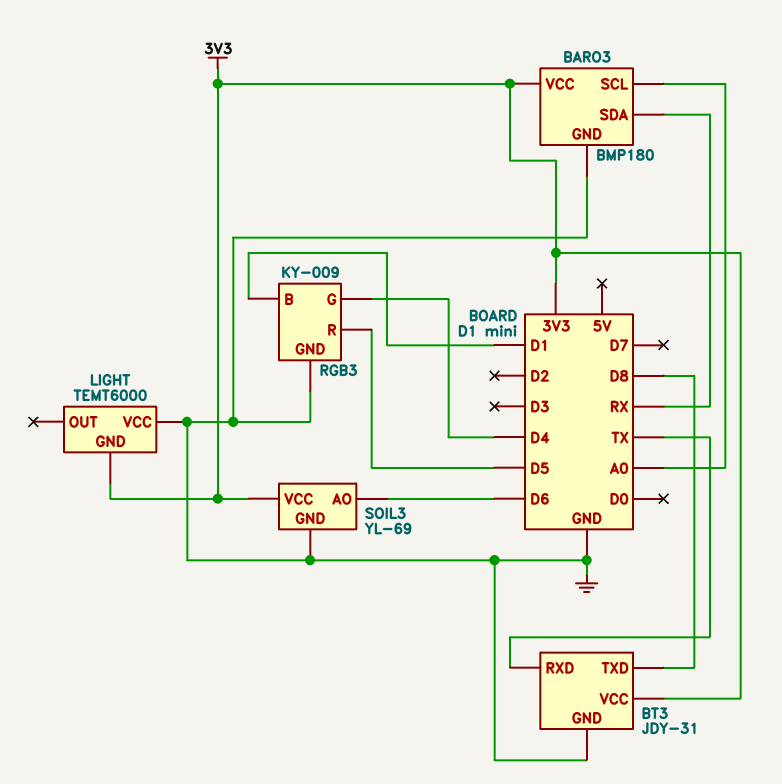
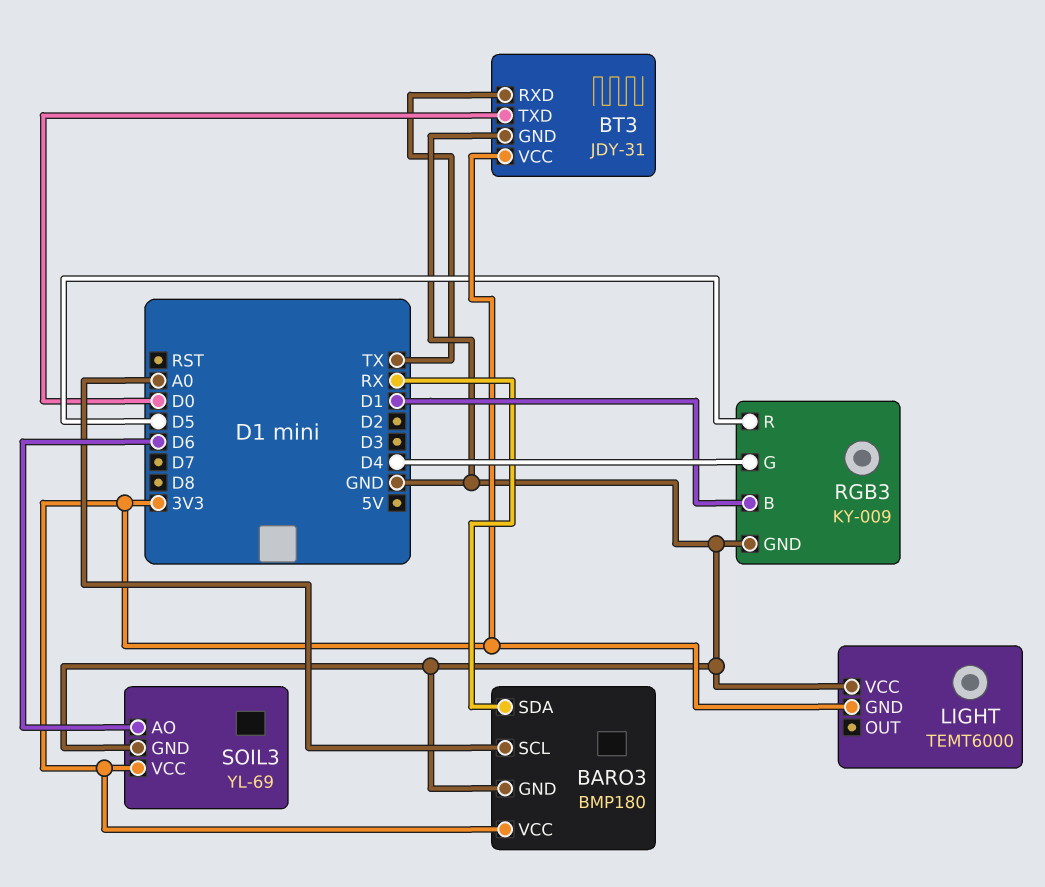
BT3 pin TXD: D8 -> D0

